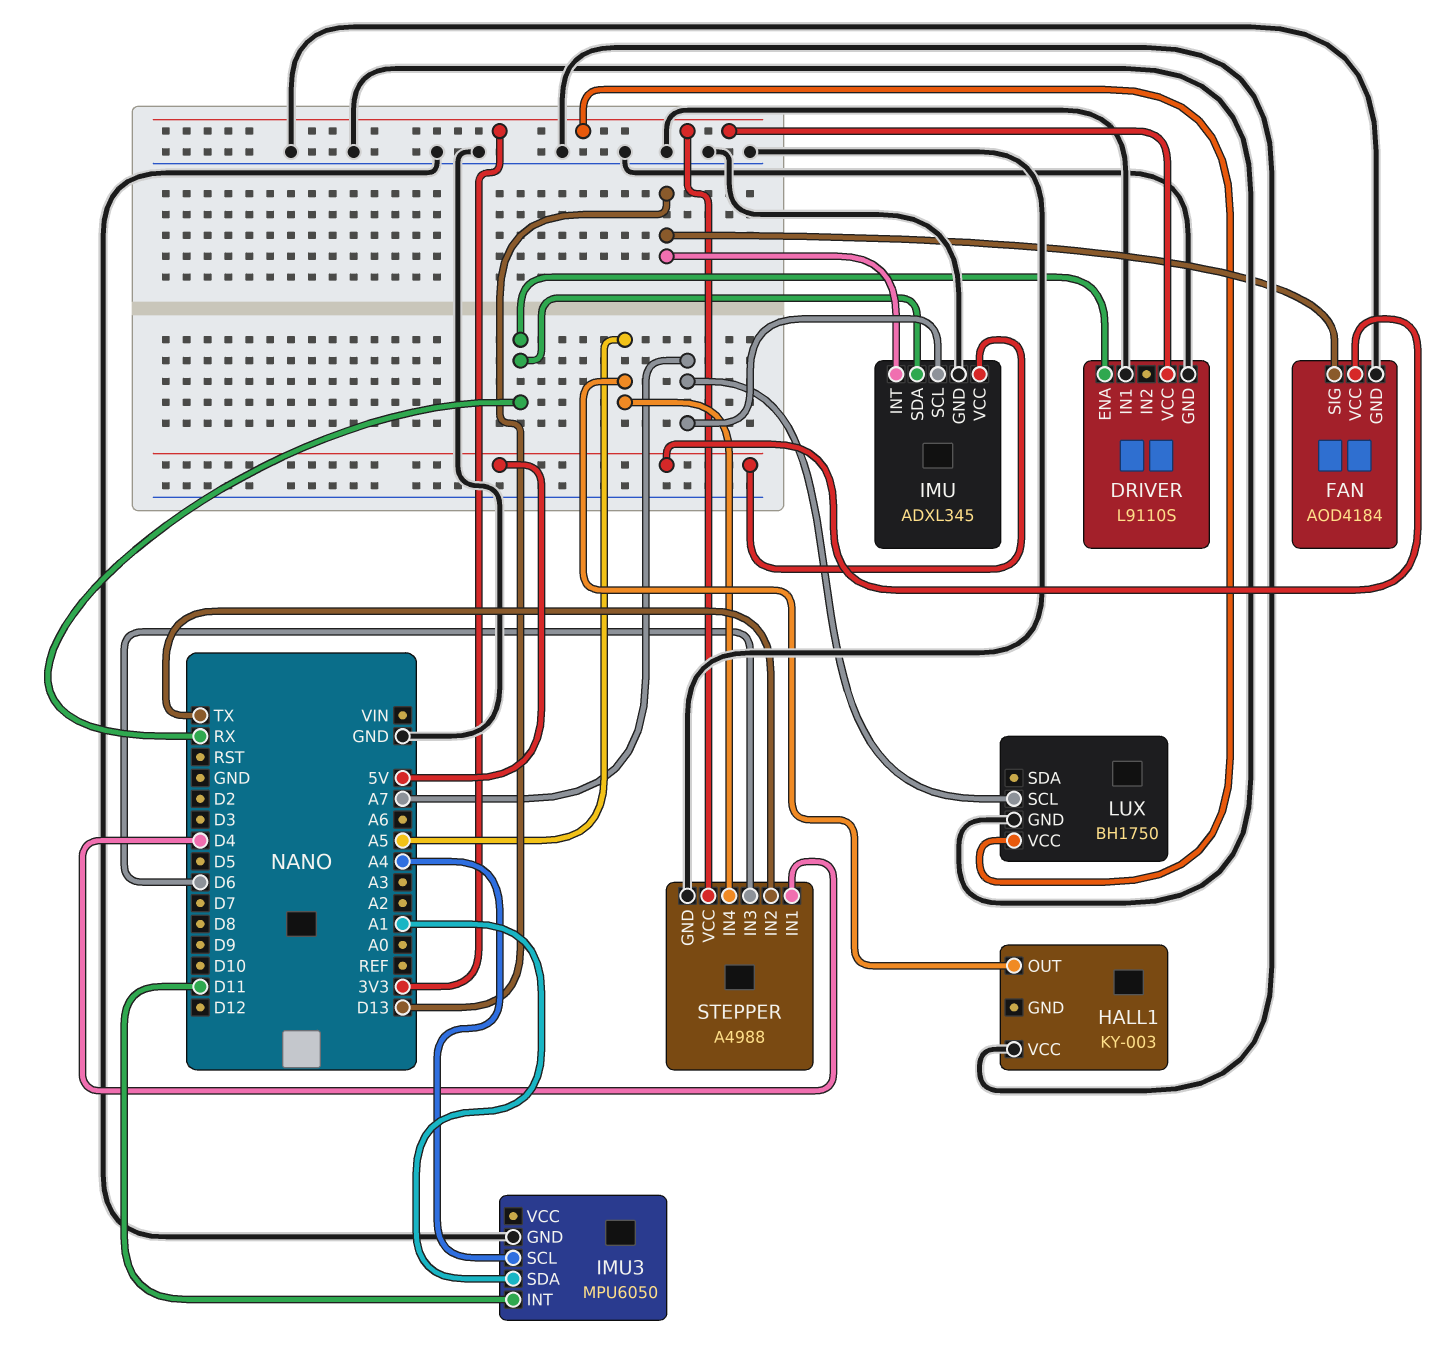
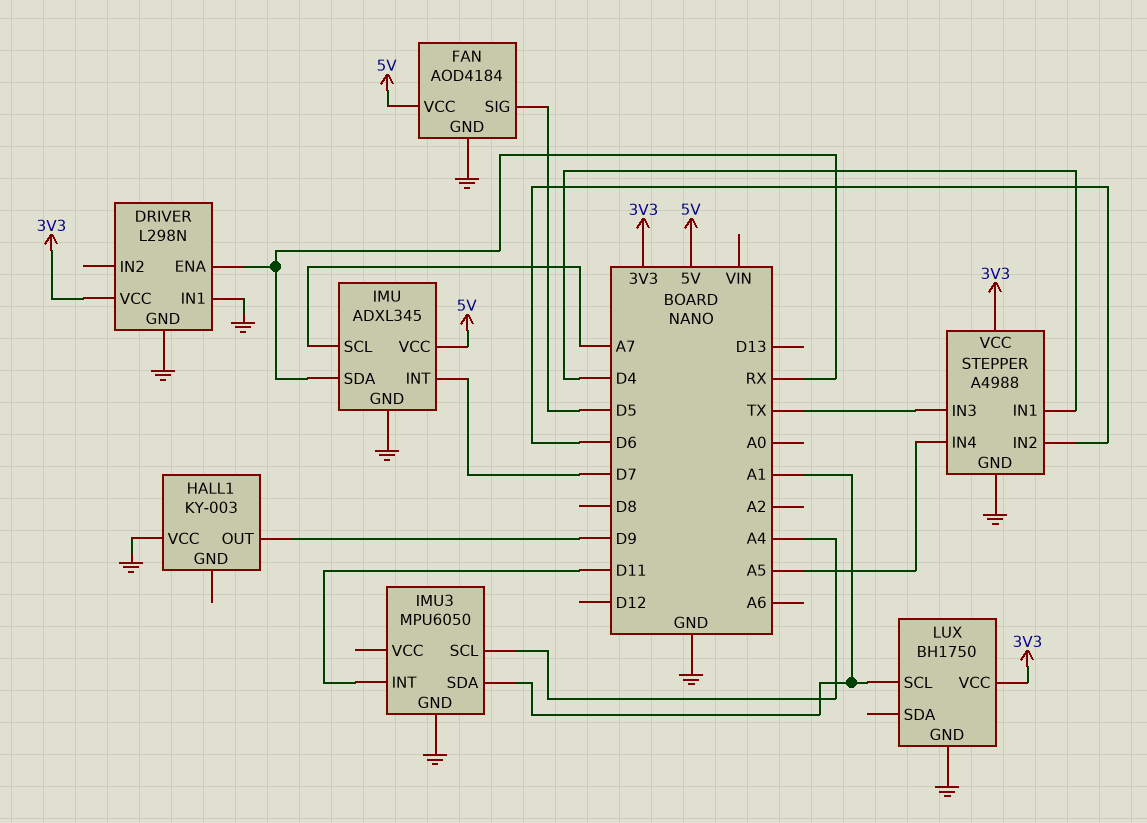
DRIVER: L9110S -> L298N
FAN pin SIG: D13 -> D5
HALL1 pin OUT: A5 -> D9
IMU pin INT: D13 -> D7
LUX pin SCL: A7 -> A1
STEPPER pin IN2: TX -> D6
STEPPER pin IN3: D6 -> TX

